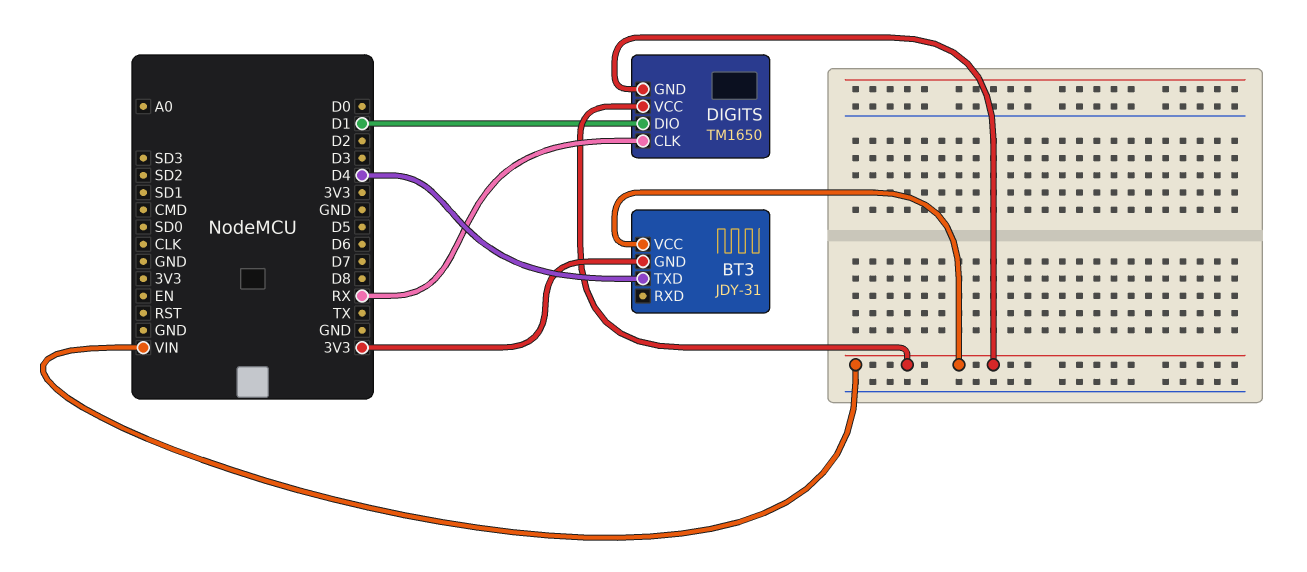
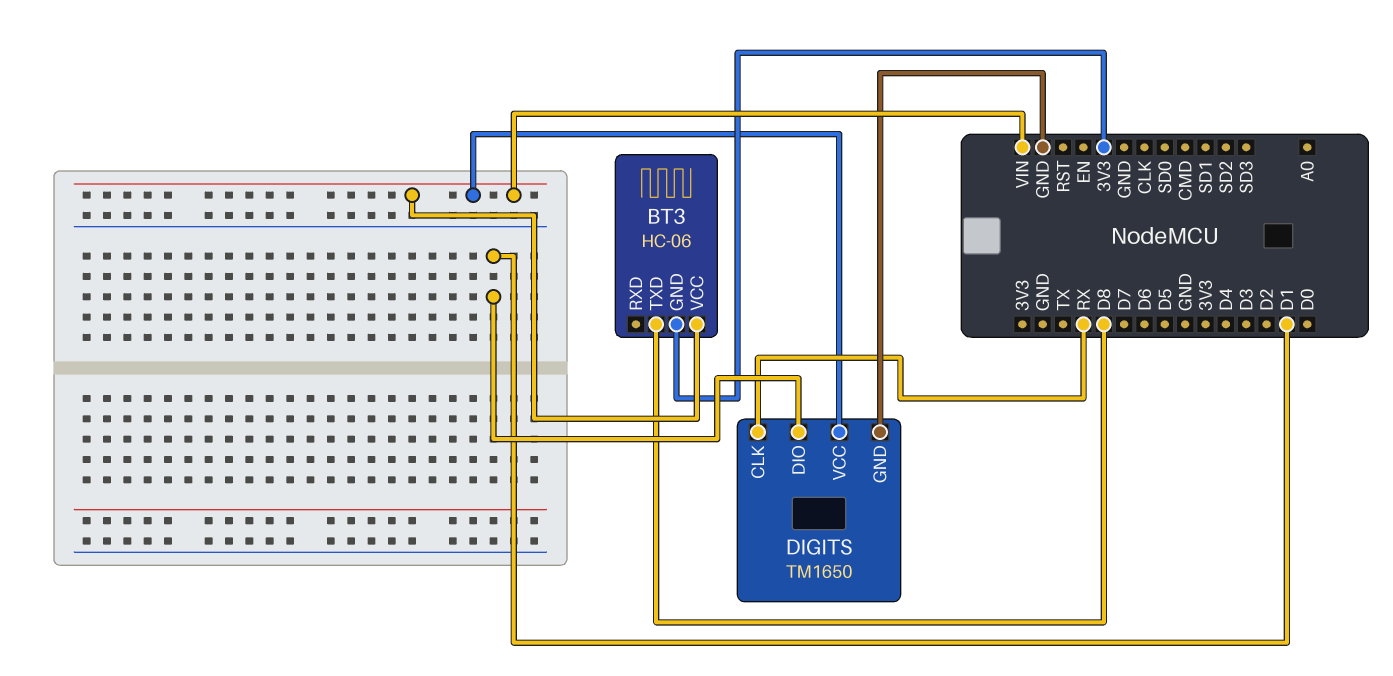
BT3: JDY-31 -> HC-06
BT3 pin TXD: D4 -> D8
DIGITS pin GND: VIN -> GND

